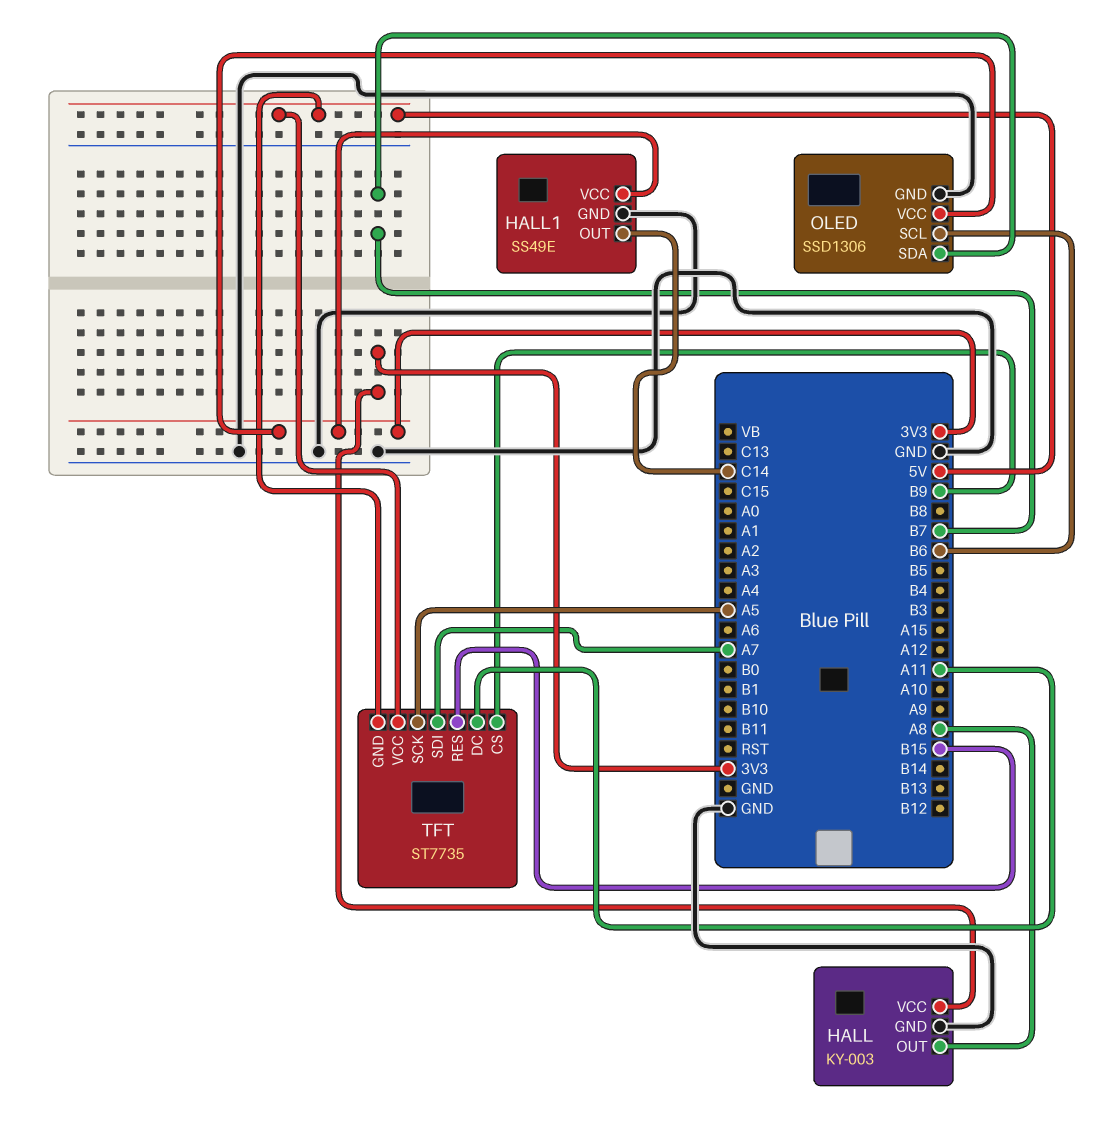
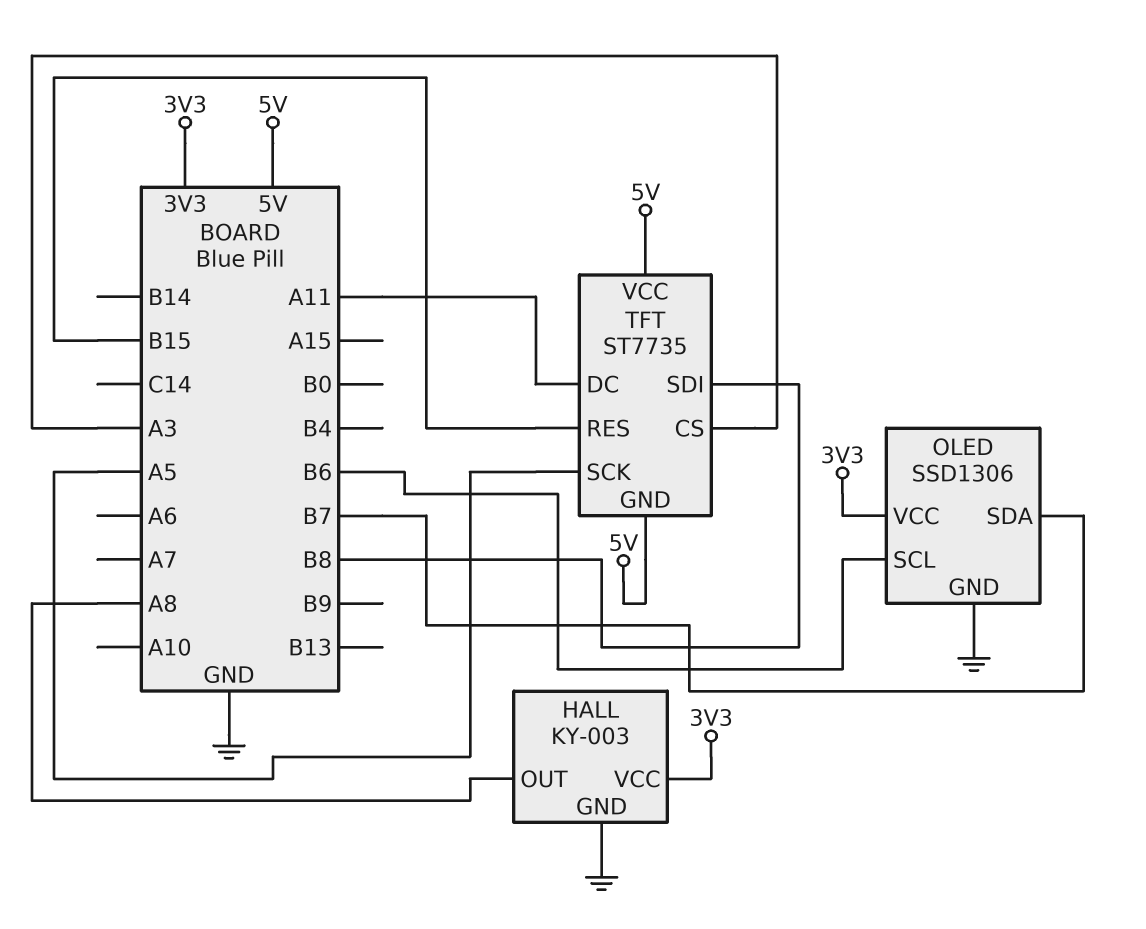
HALL1: SS49E -> none
HALL1 pin GND: GND -> none
HALL1 pin OUT: C14 -> none
HALL1 pin VCC: 3V3 -> none
TFT pin CS: B9 -> A3
TFT pin SDI: A7 -> B8

